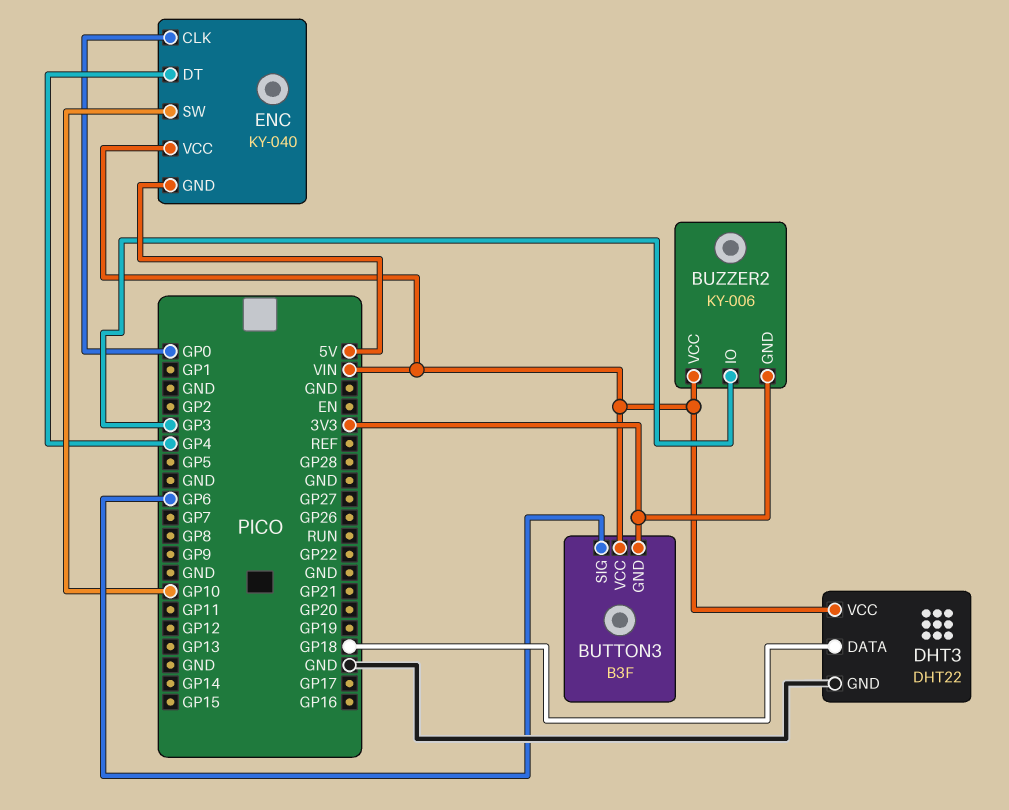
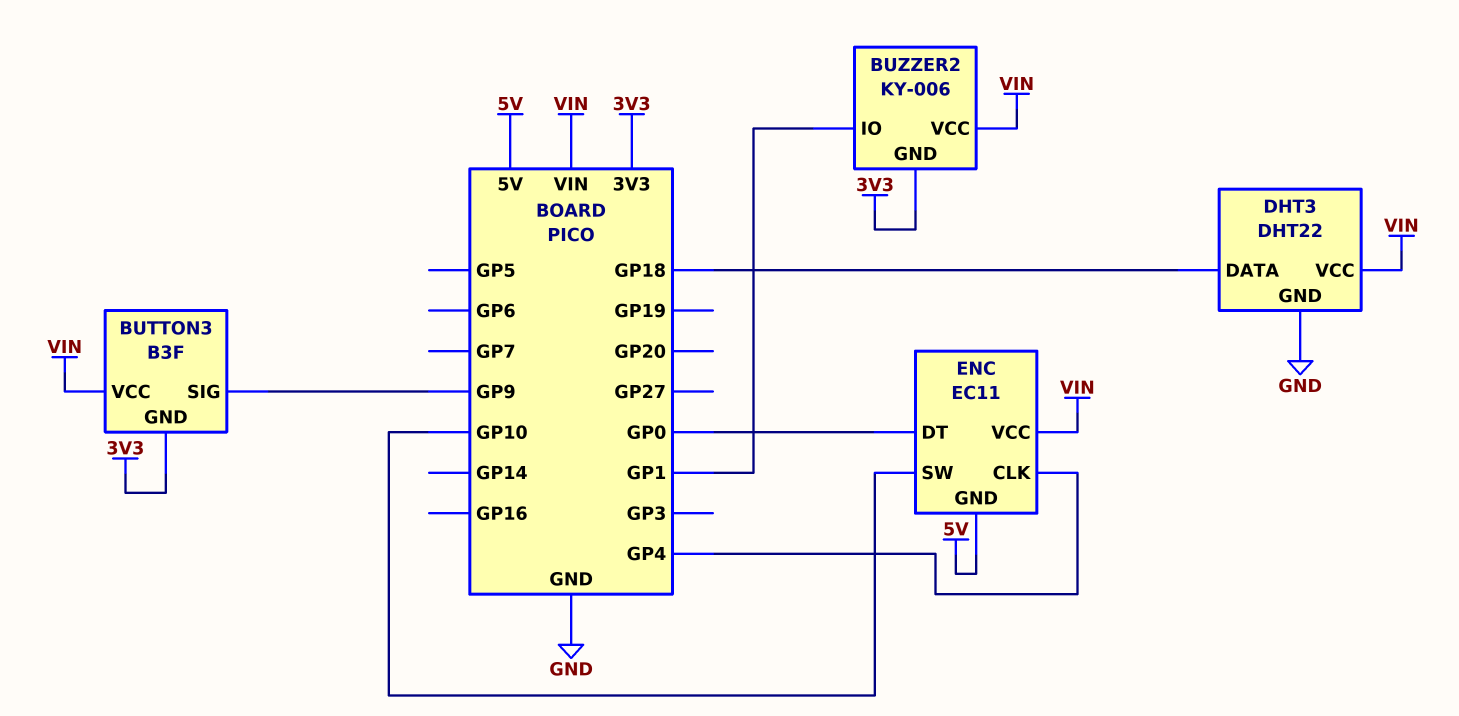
BUTTON3 pin SIG: GP6 -> GP9
BUZZER2 pin IO: GP3 -> GP1
ENC: KY-040 -> EC11
ENC pin CLK: GP0 -> GP4
ENC pin DT: GP4 -> GP0

